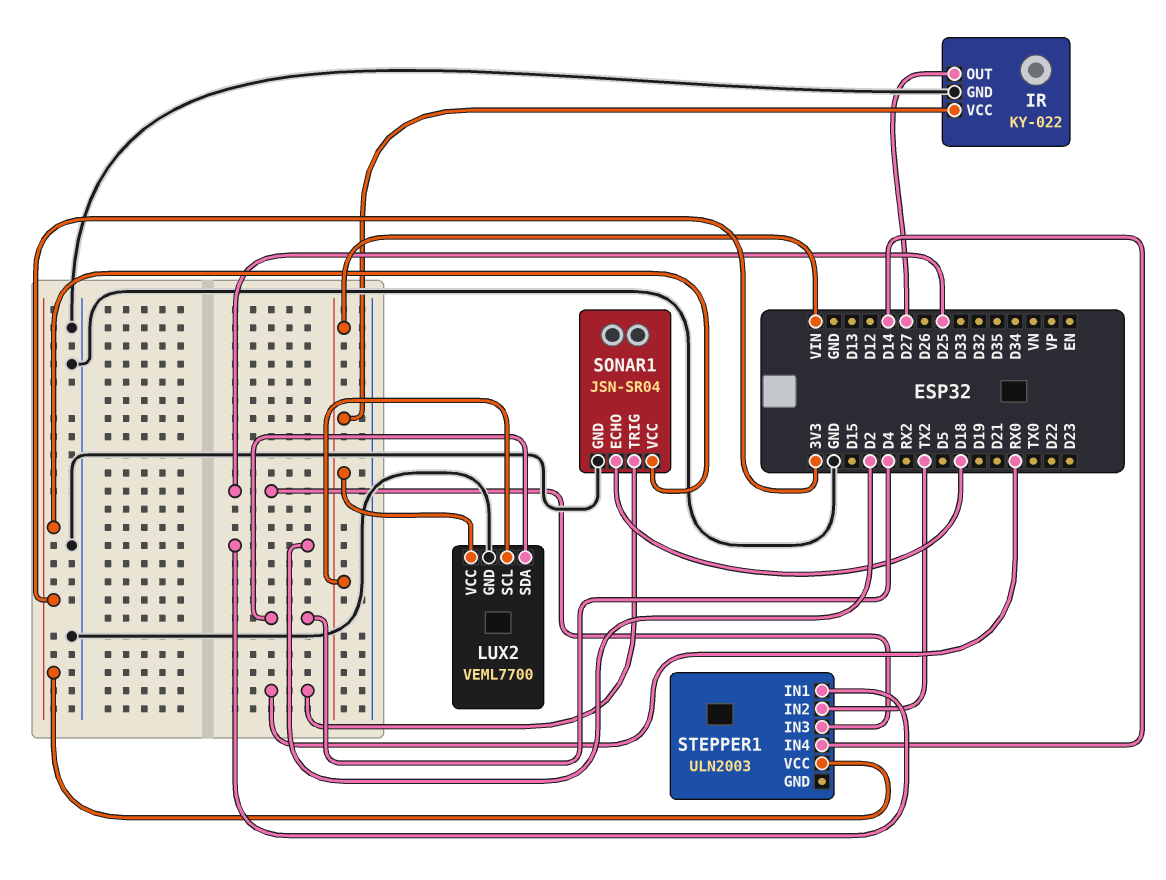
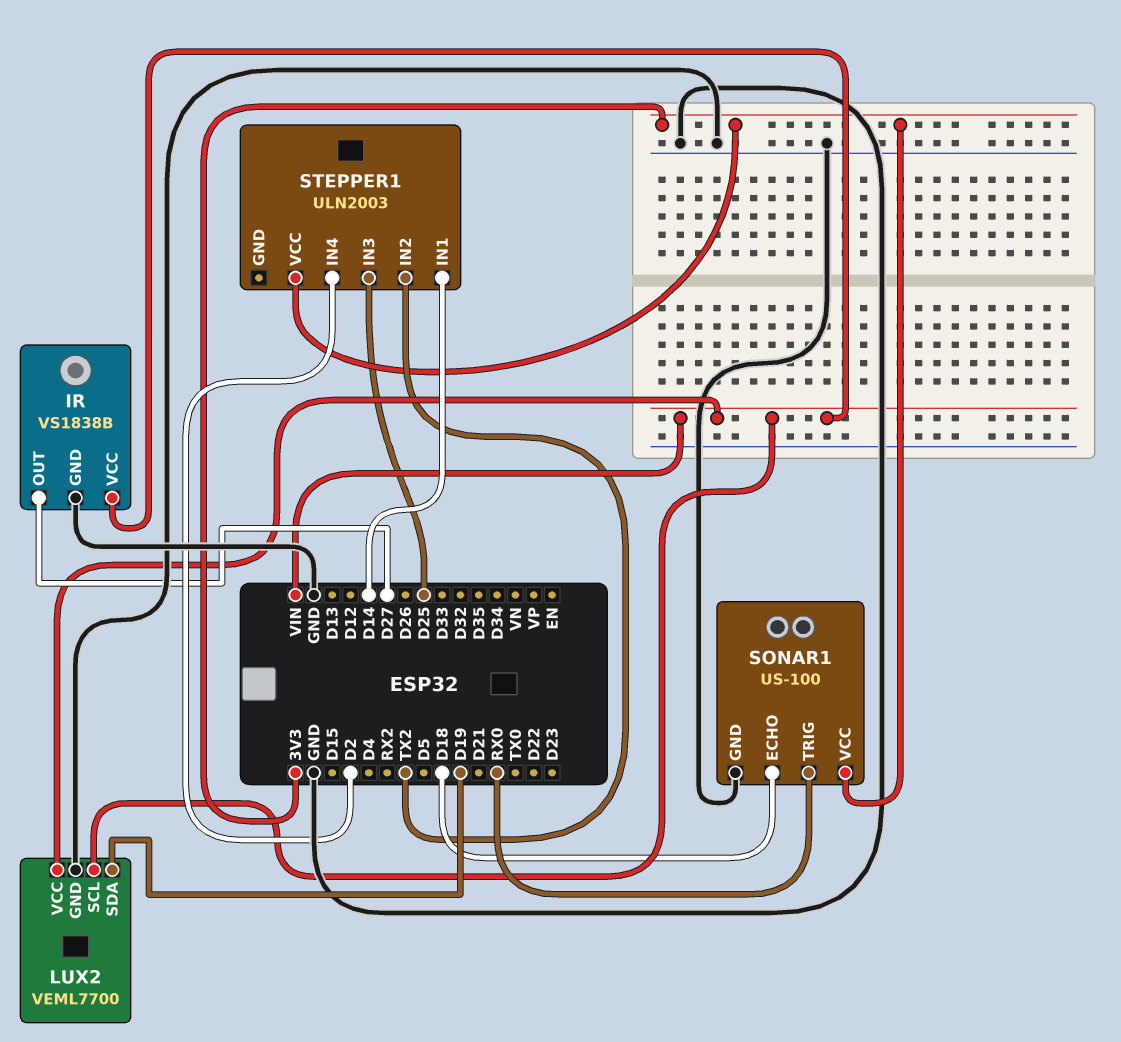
IR: KY-022 -> VS1838B
LUX2 pin SDA: D4 -> D19
SONAR1: JSN-SR04 -> US-100
STEPPER1 pin IN1: D2 -> D14
STEPPER1 pin IN4: D14 -> D2

